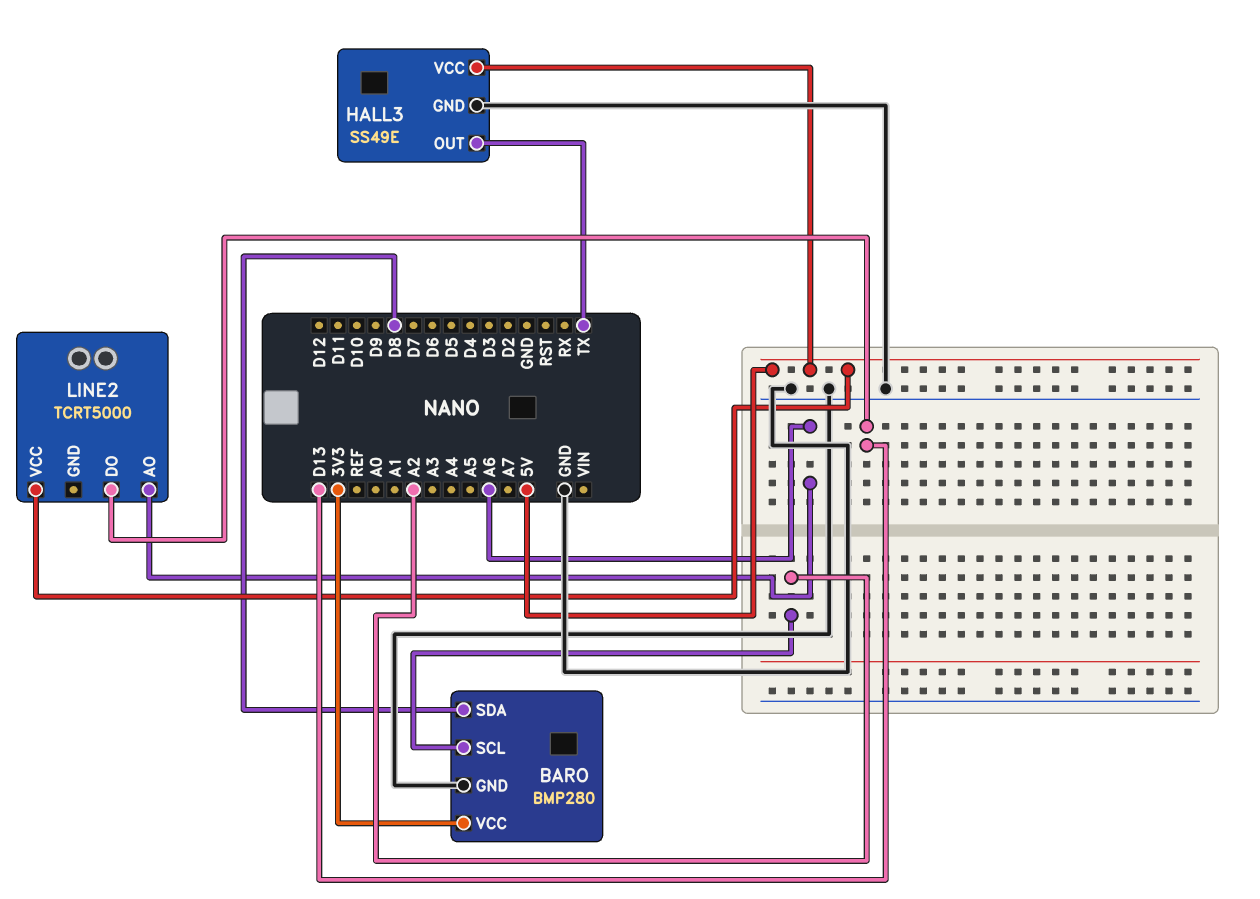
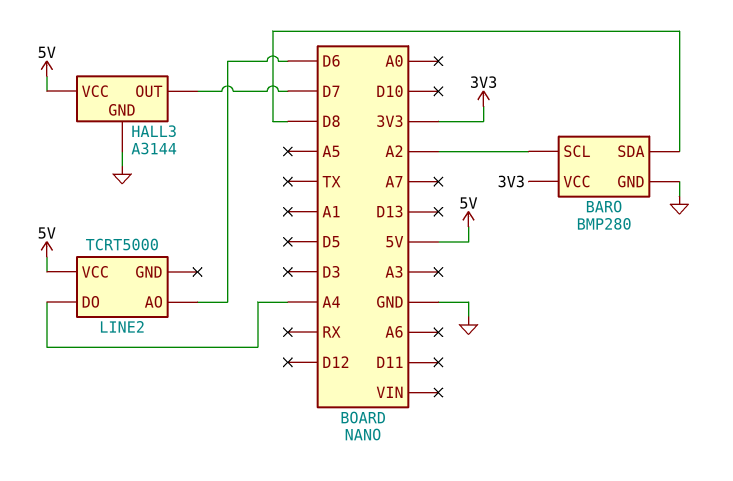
HALL3: SS49E -> A3144
HALL3 pin OUT: TX -> D7
LINE2 pin AO: A6 -> D6
LINE2 pin DO: D13 -> A4

